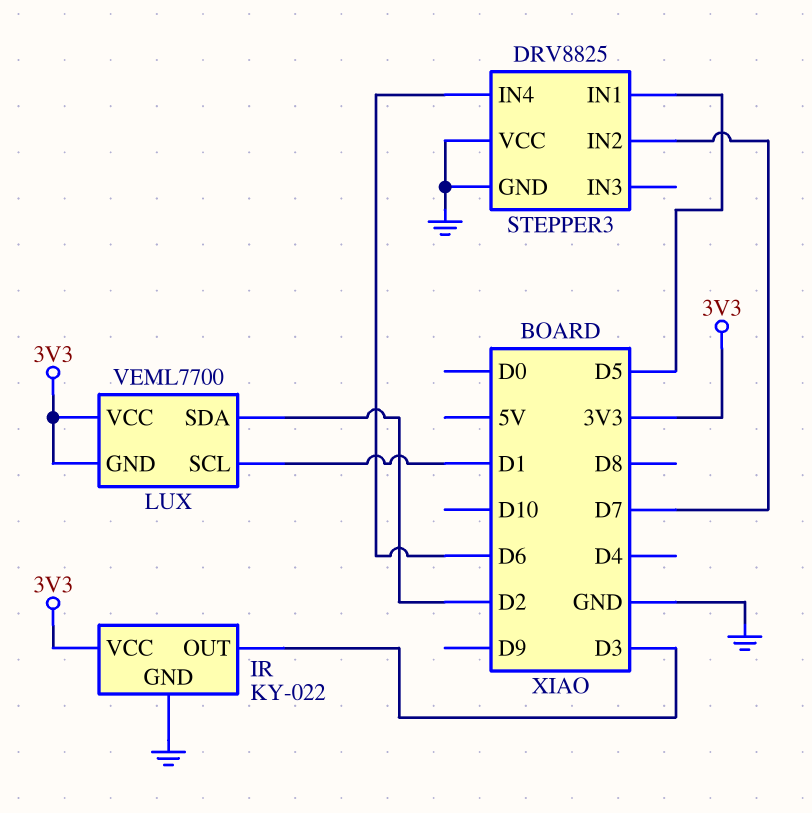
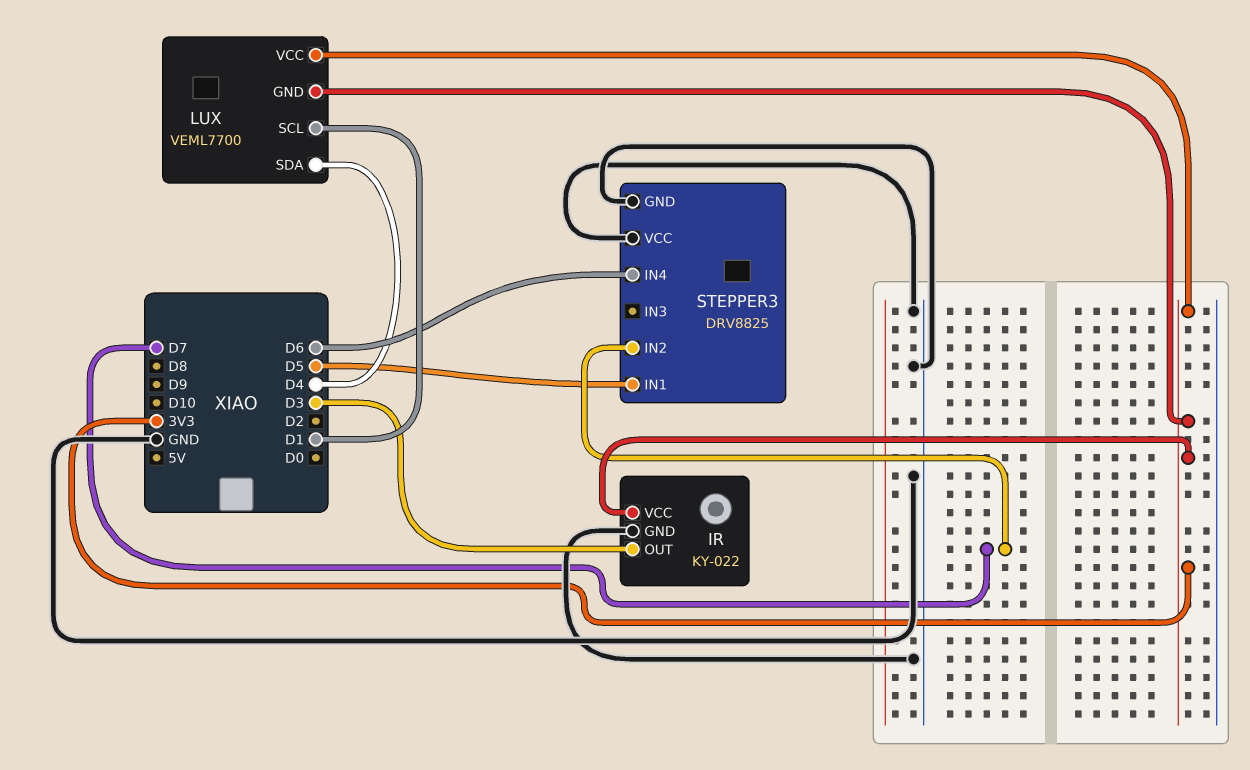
LUX pin SDA: D2 -> D4

